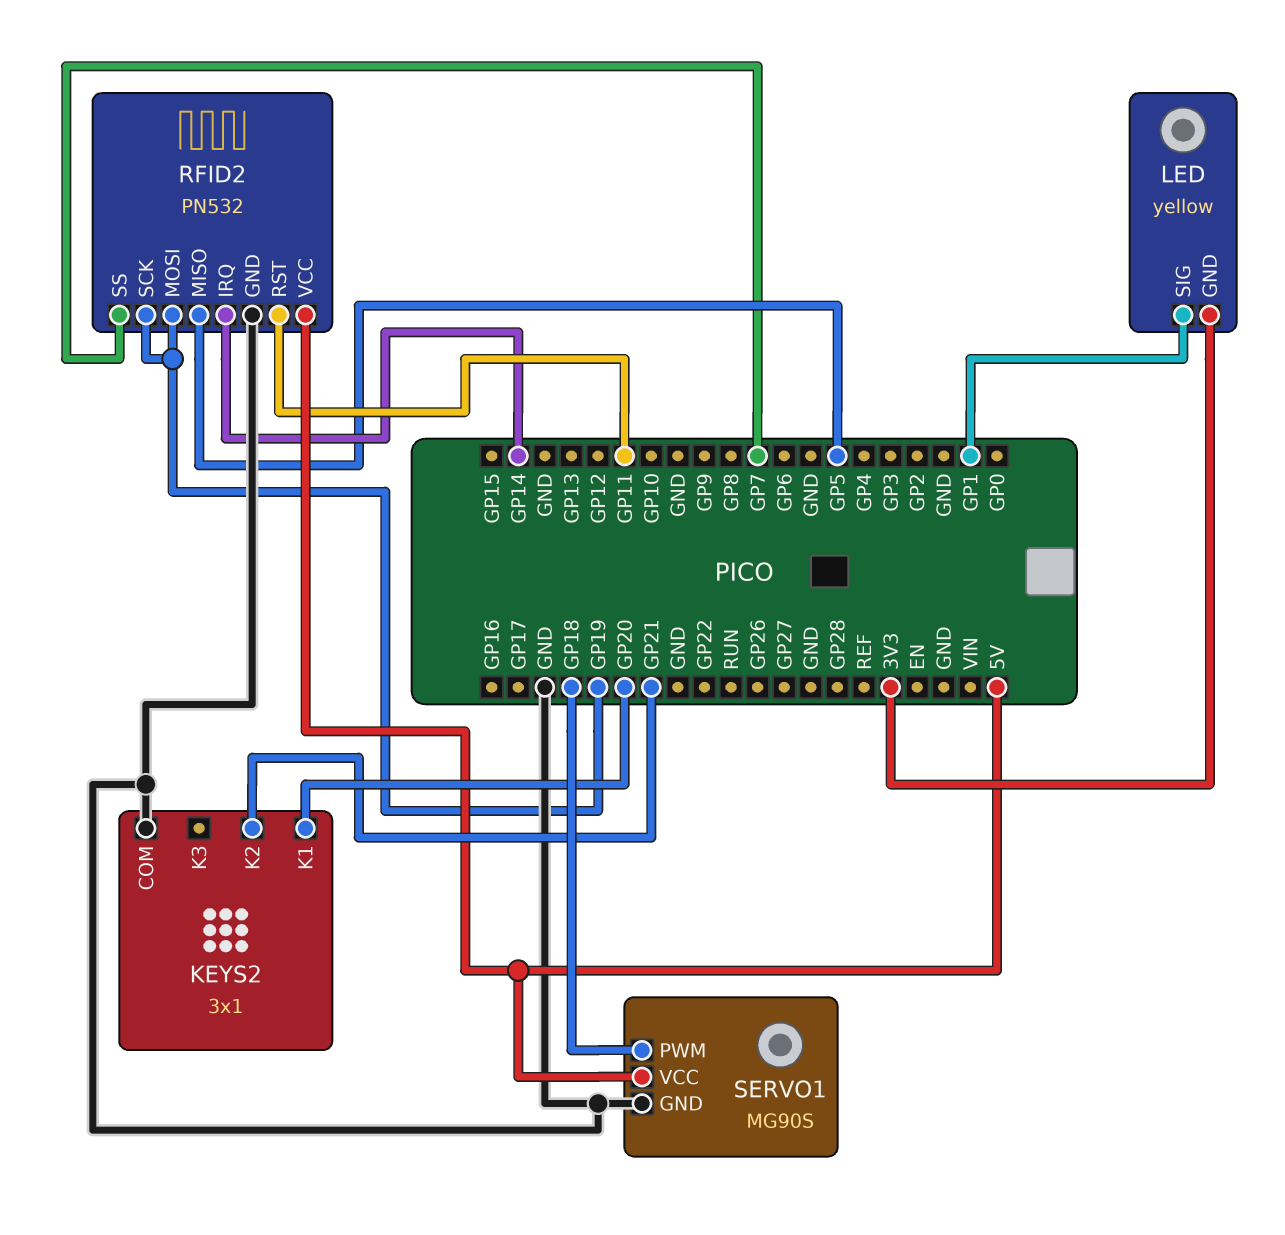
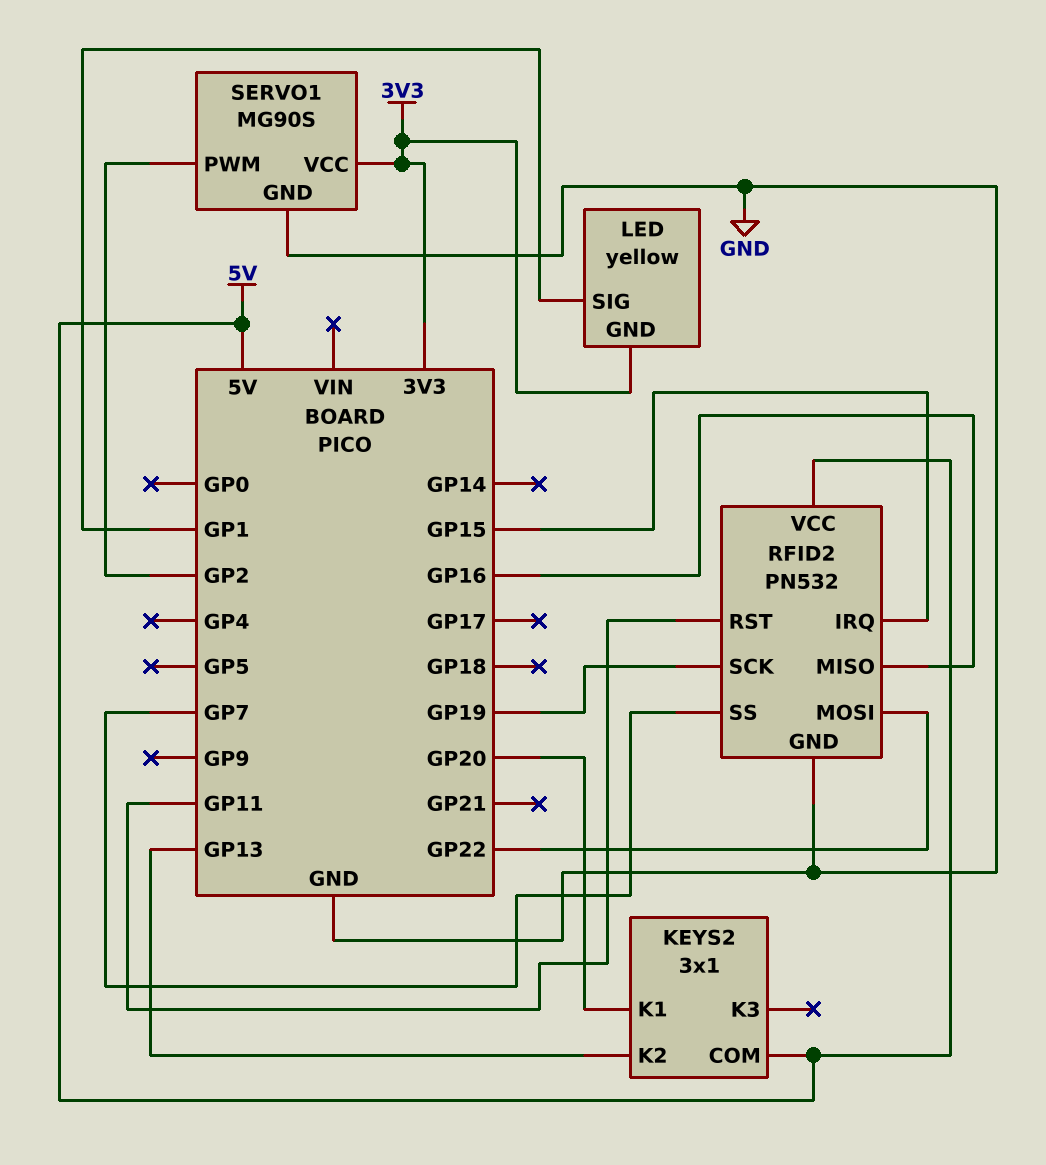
KEYS2 pin COM: GND -> 5V
KEYS2 pin K2: GP21 -> GP13
RFID2 pin IRQ: GP14 -> GP15
RFID2 pin MISO: GP5 -> GP16
RFID2 pin MOSI: GP19 -> GP22
SERVO1 pin PWM: GP18 -> GP2
SERVO1 pin VCC: 5V -> 3V3

